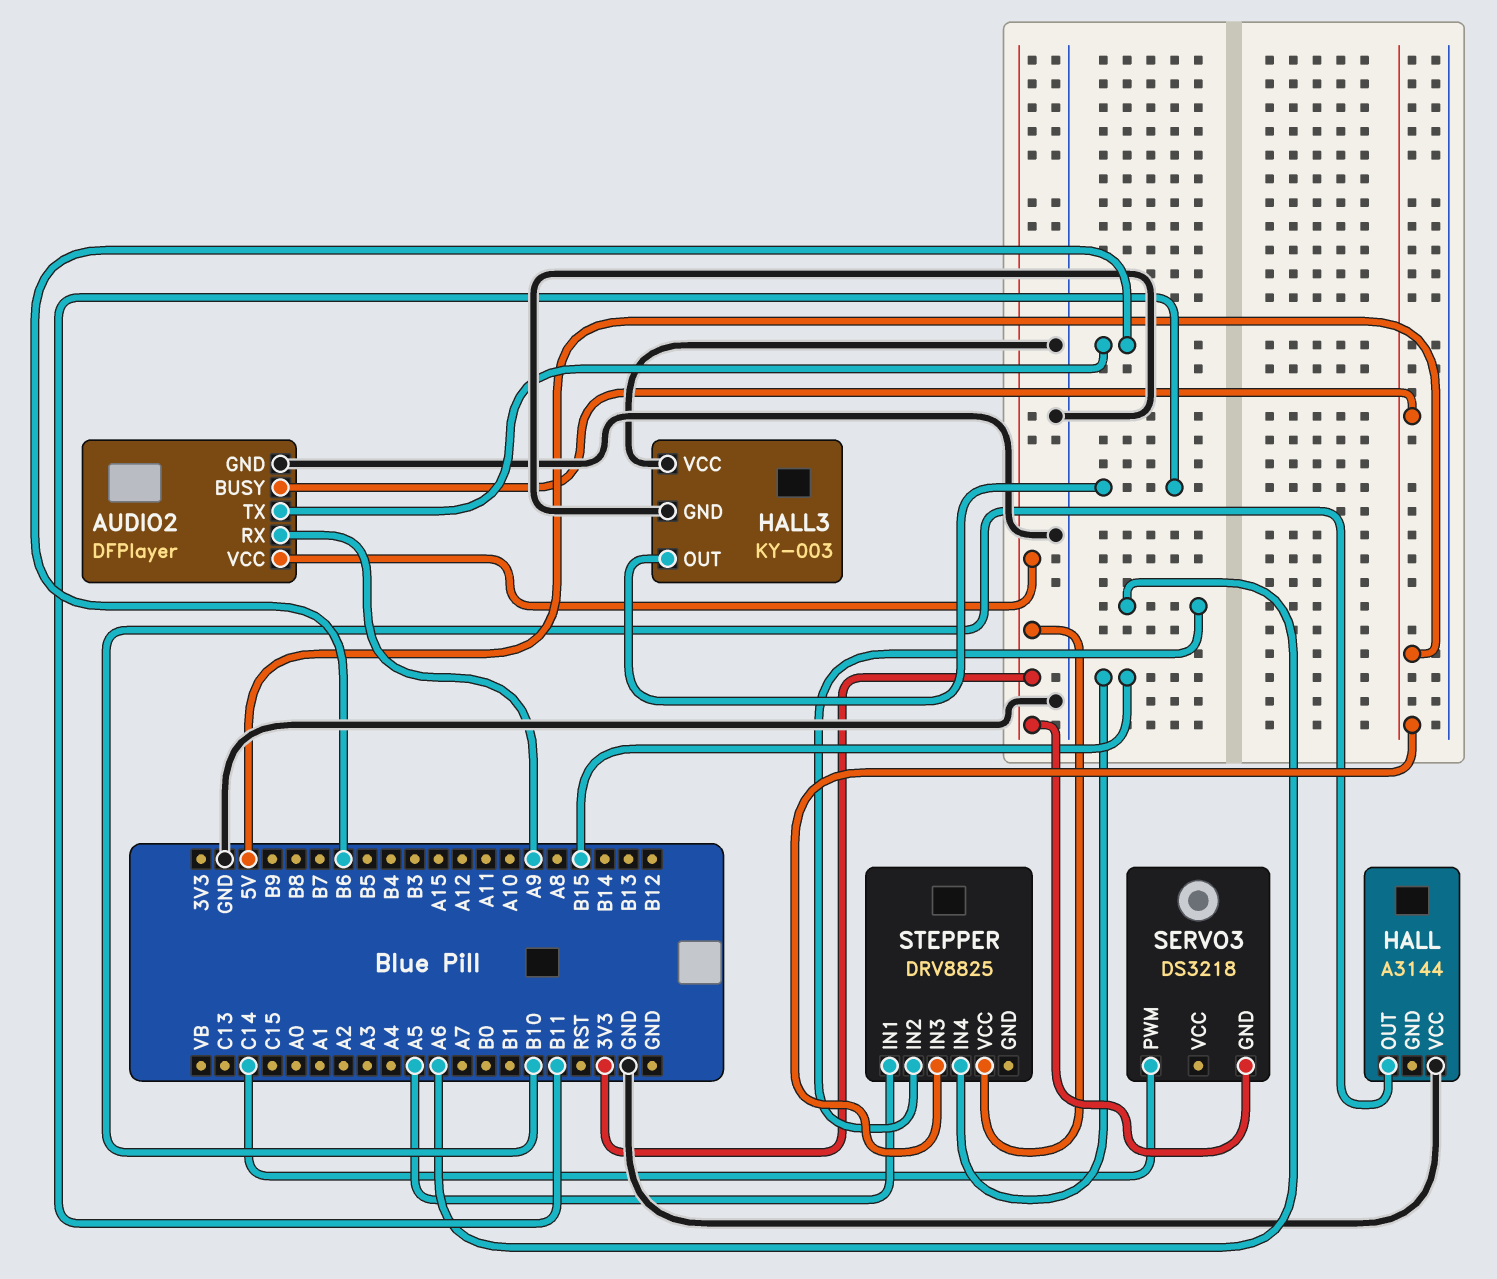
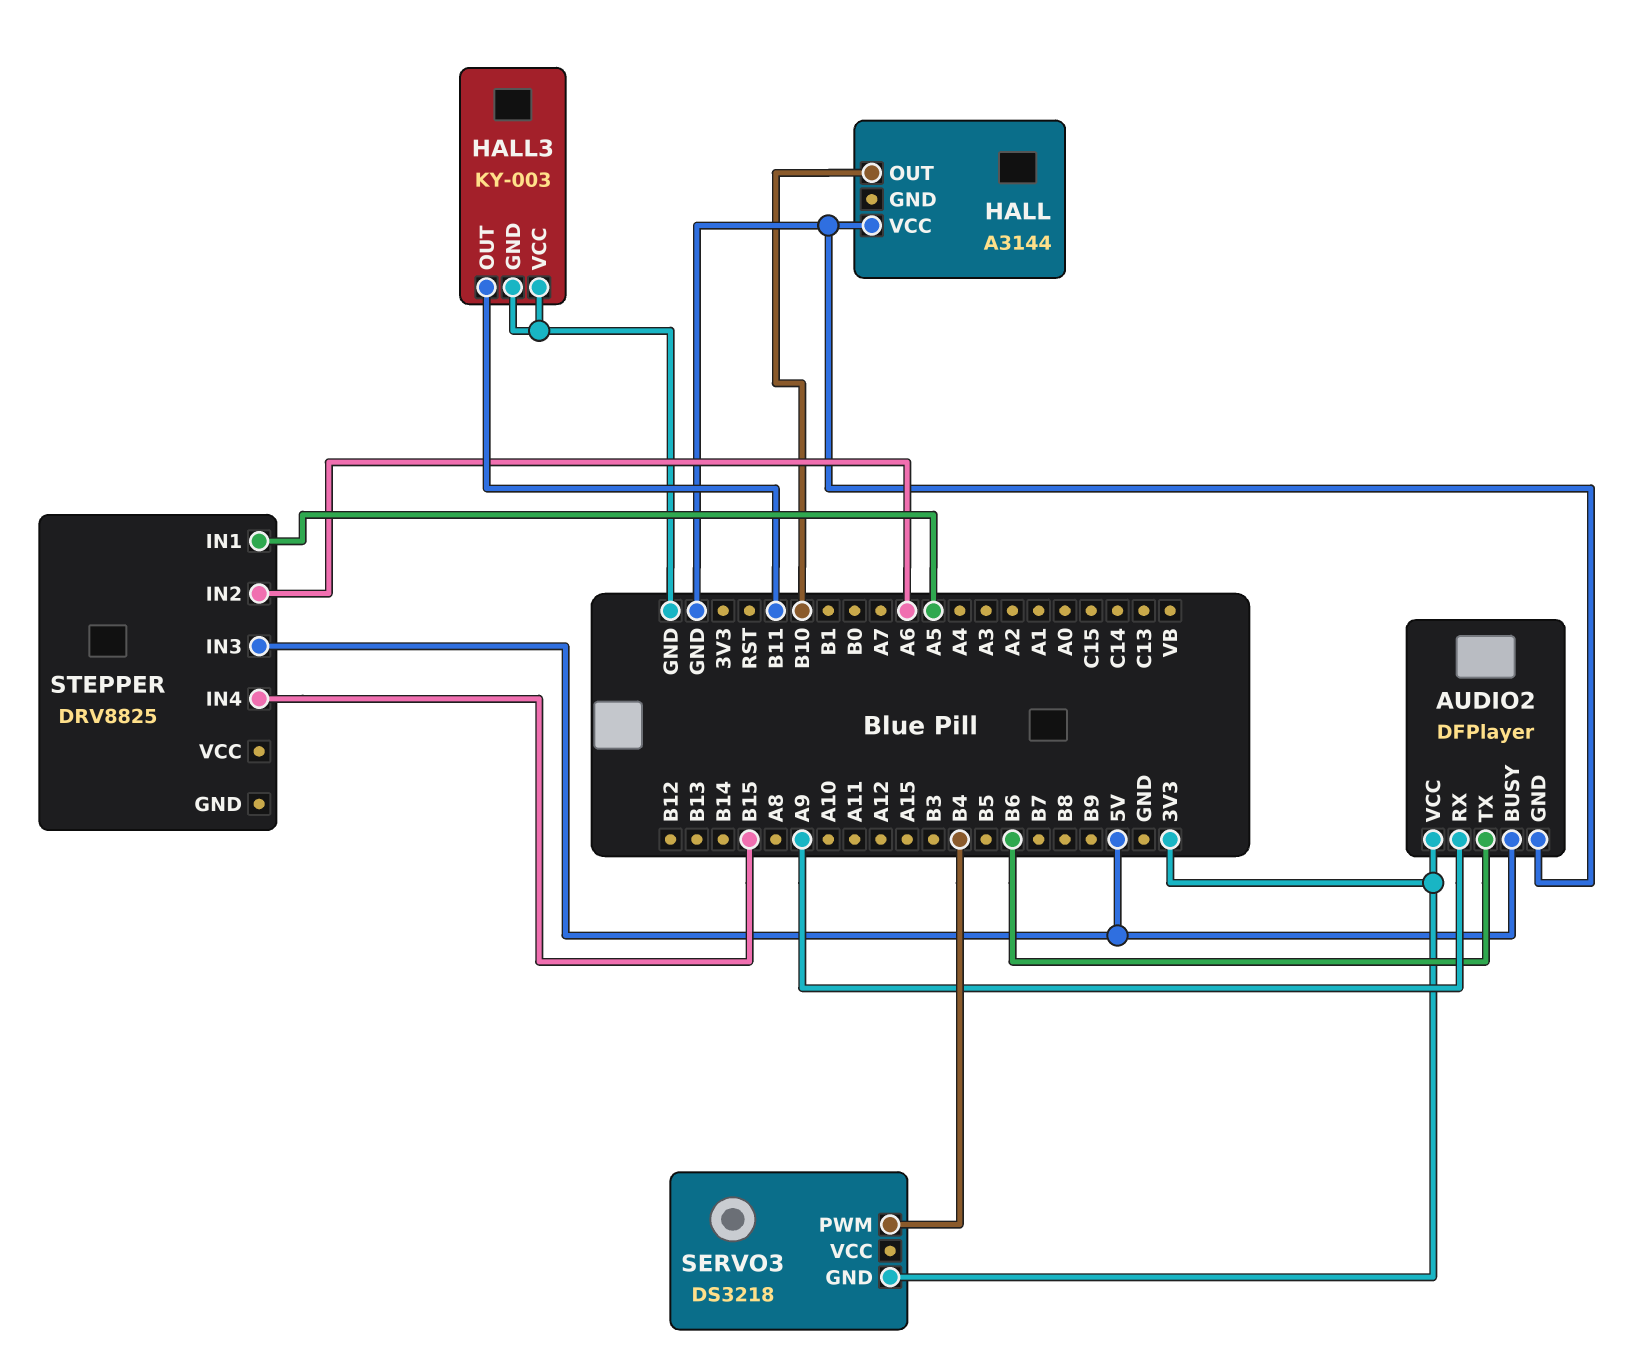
SERVO3 pin PWM: C14 -> B4
STEPPER pin VCC: 3V3 -> none

